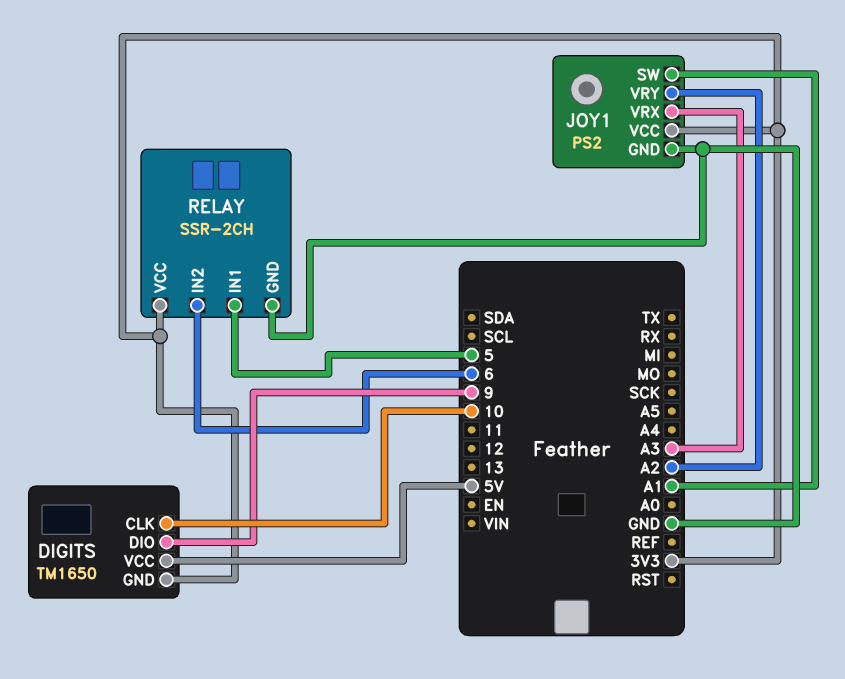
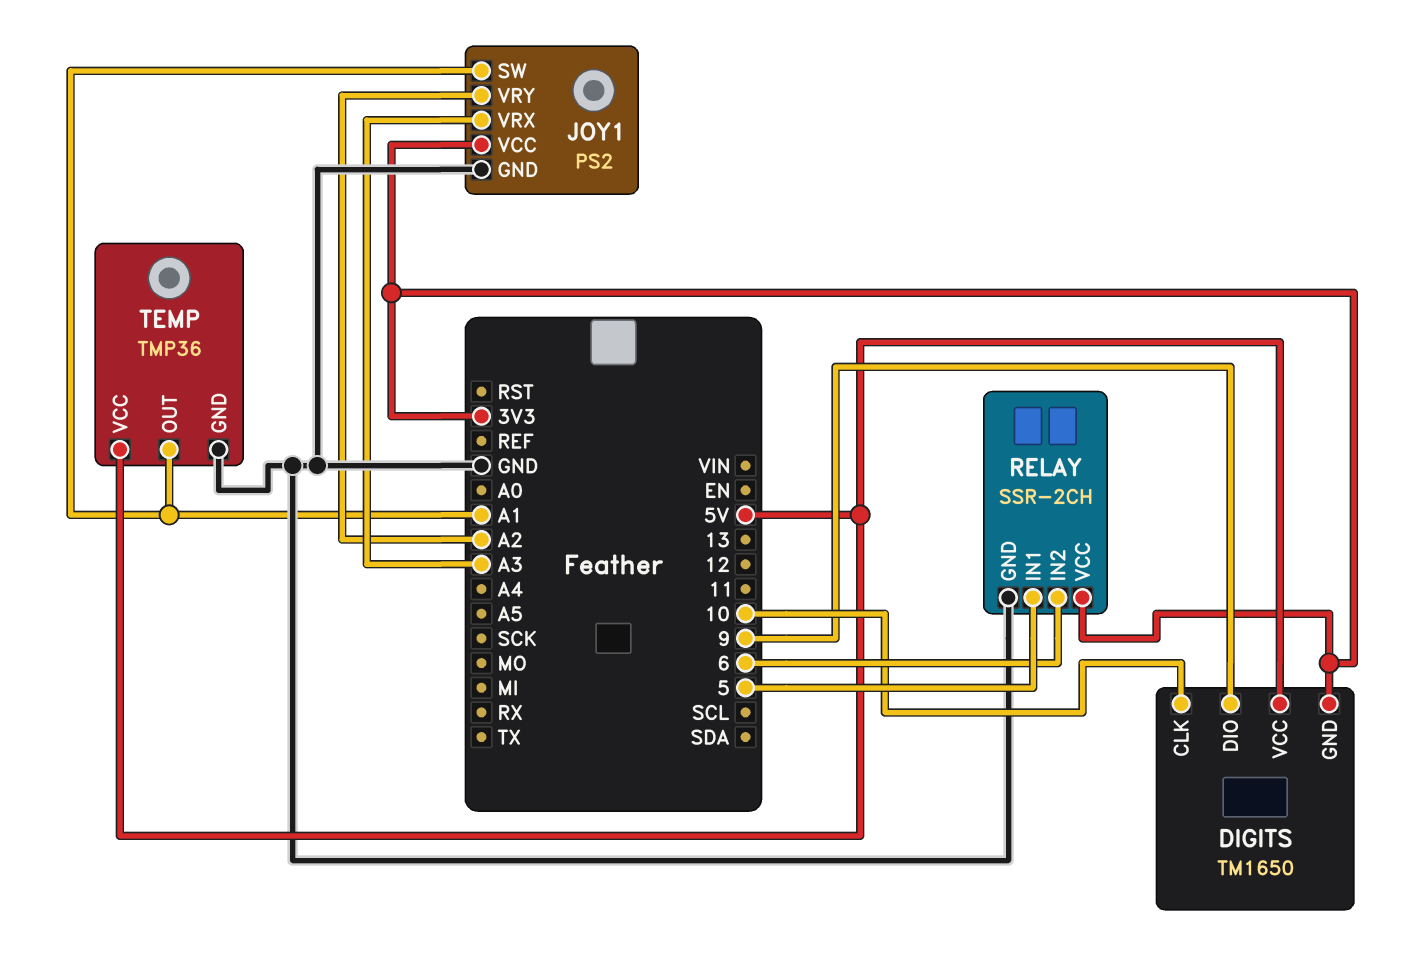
TEMP: none -> TMP36
TEMP pin GND: none -> GND
TEMP pin OUT: none -> A1
TEMP pin VCC: none -> 5V

